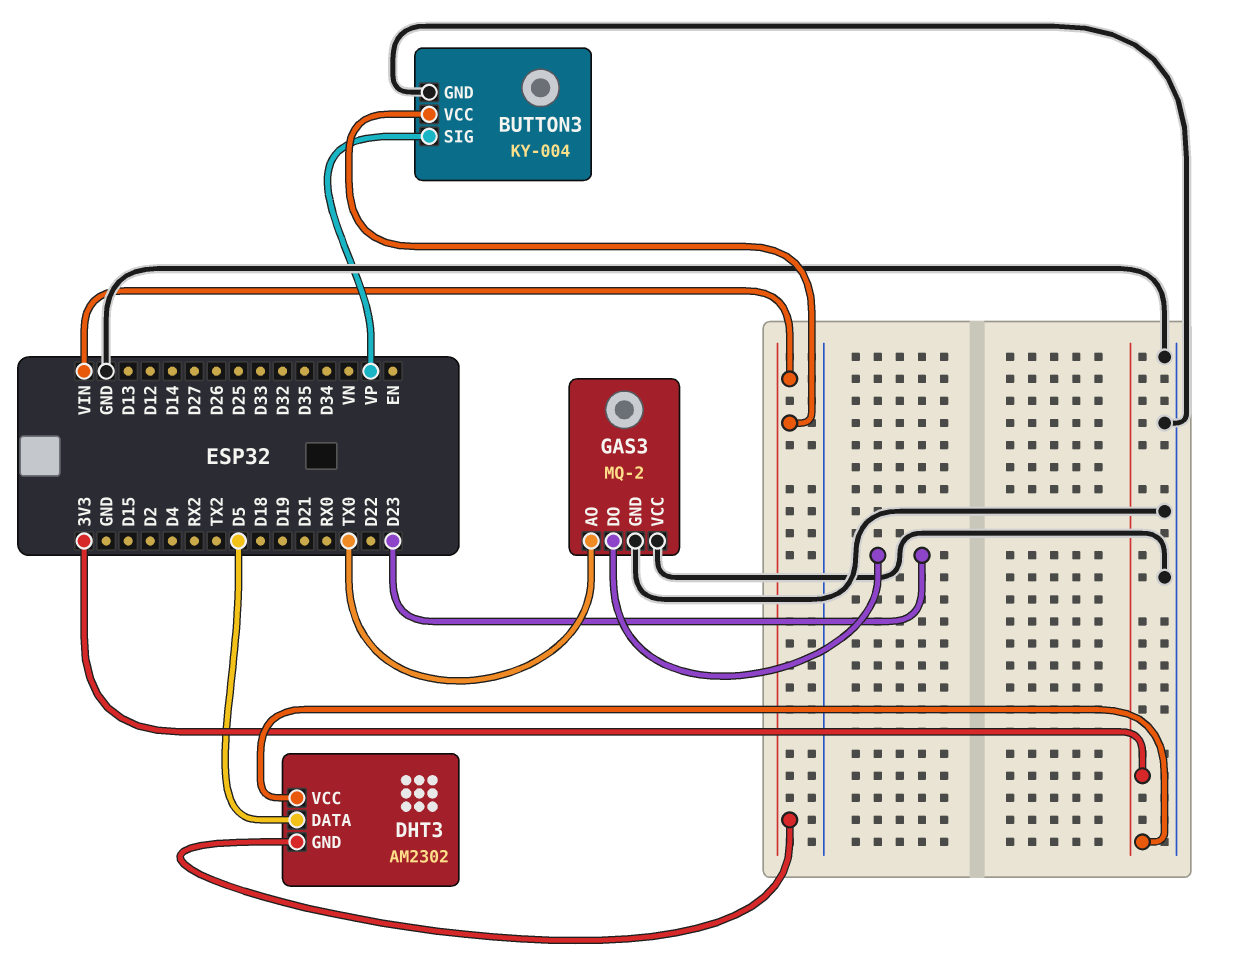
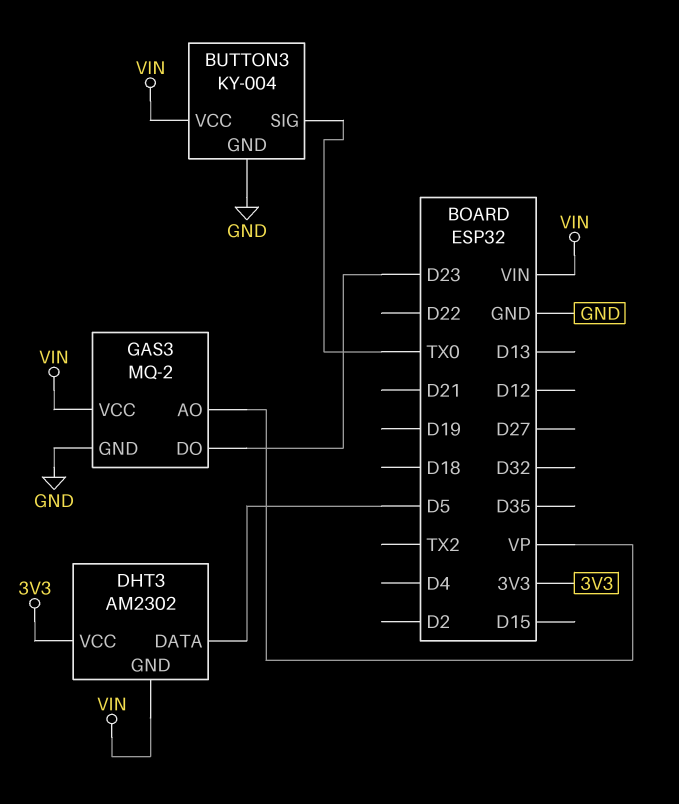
BUTTON3 pin SIG: VP -> TX0
GAS3 pin AO: TX0 -> VP
GAS3 pin VCC: GND -> VIN

